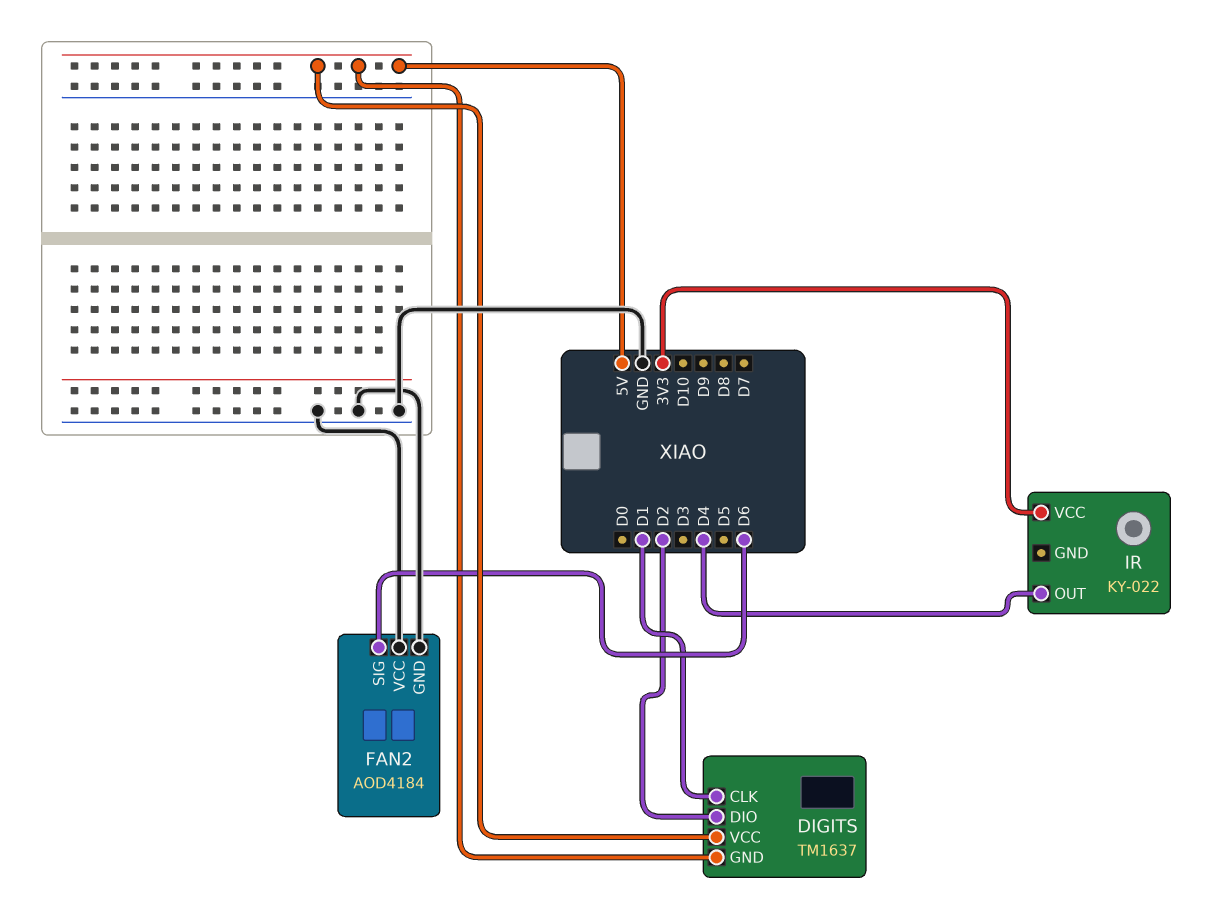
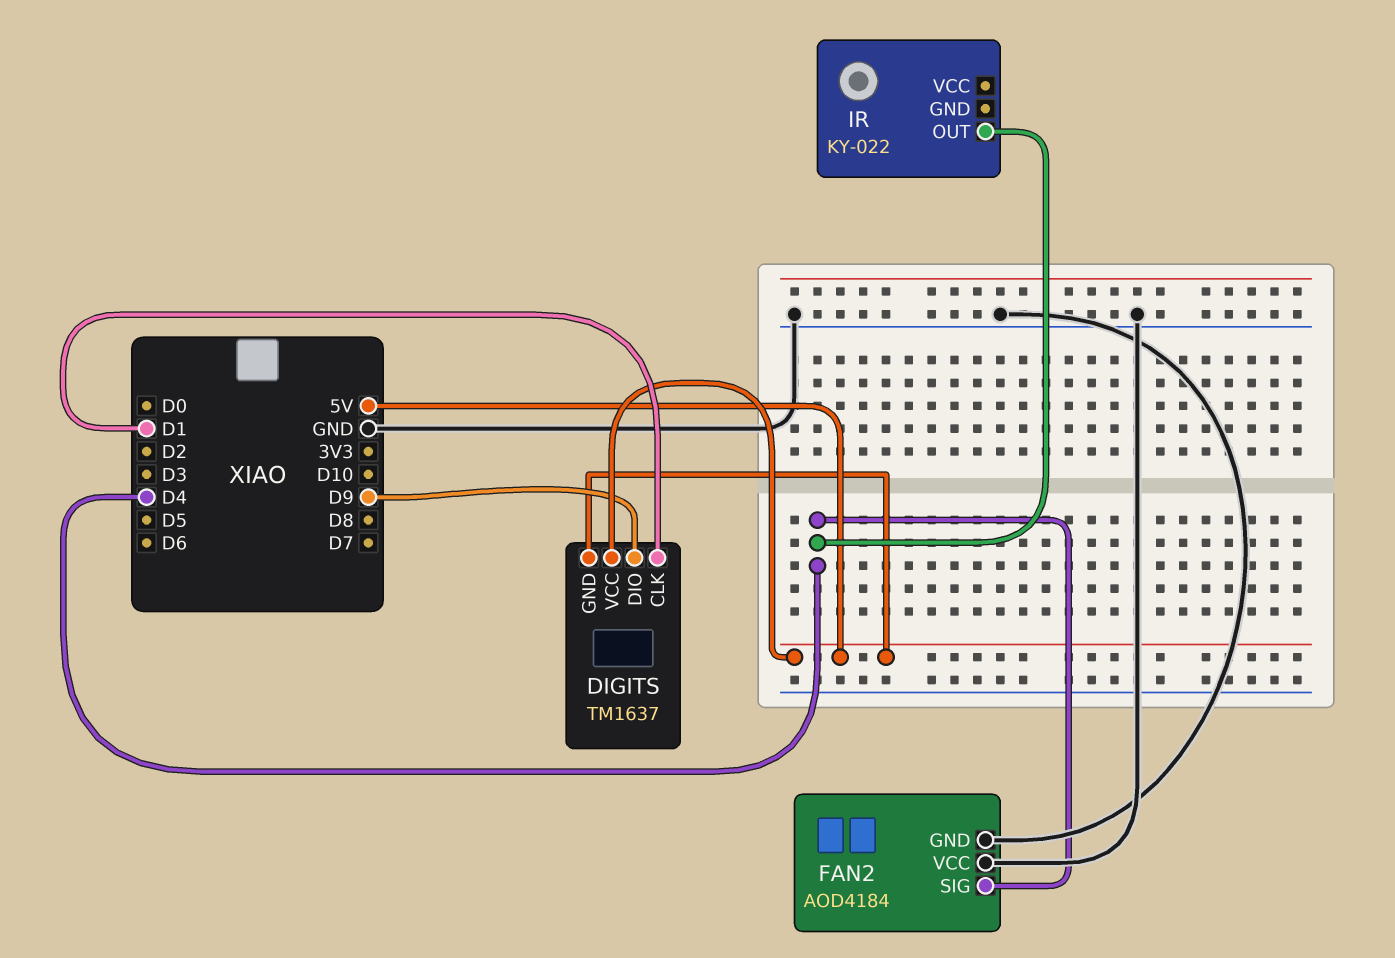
DIGITS pin DIO: D2 -> D9
FAN2 pin SIG: D6 -> D4
IR pin VCC: 3V3 -> none

